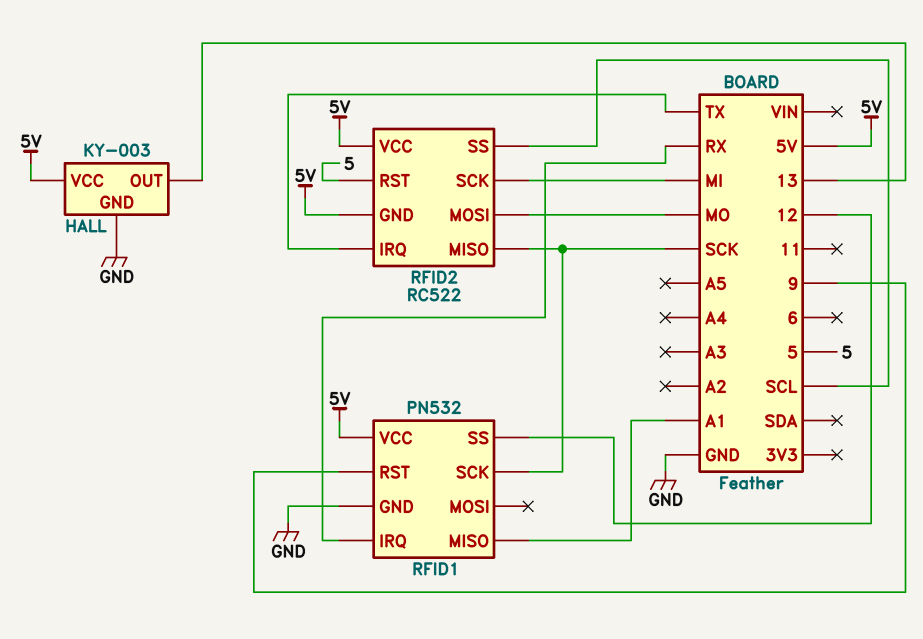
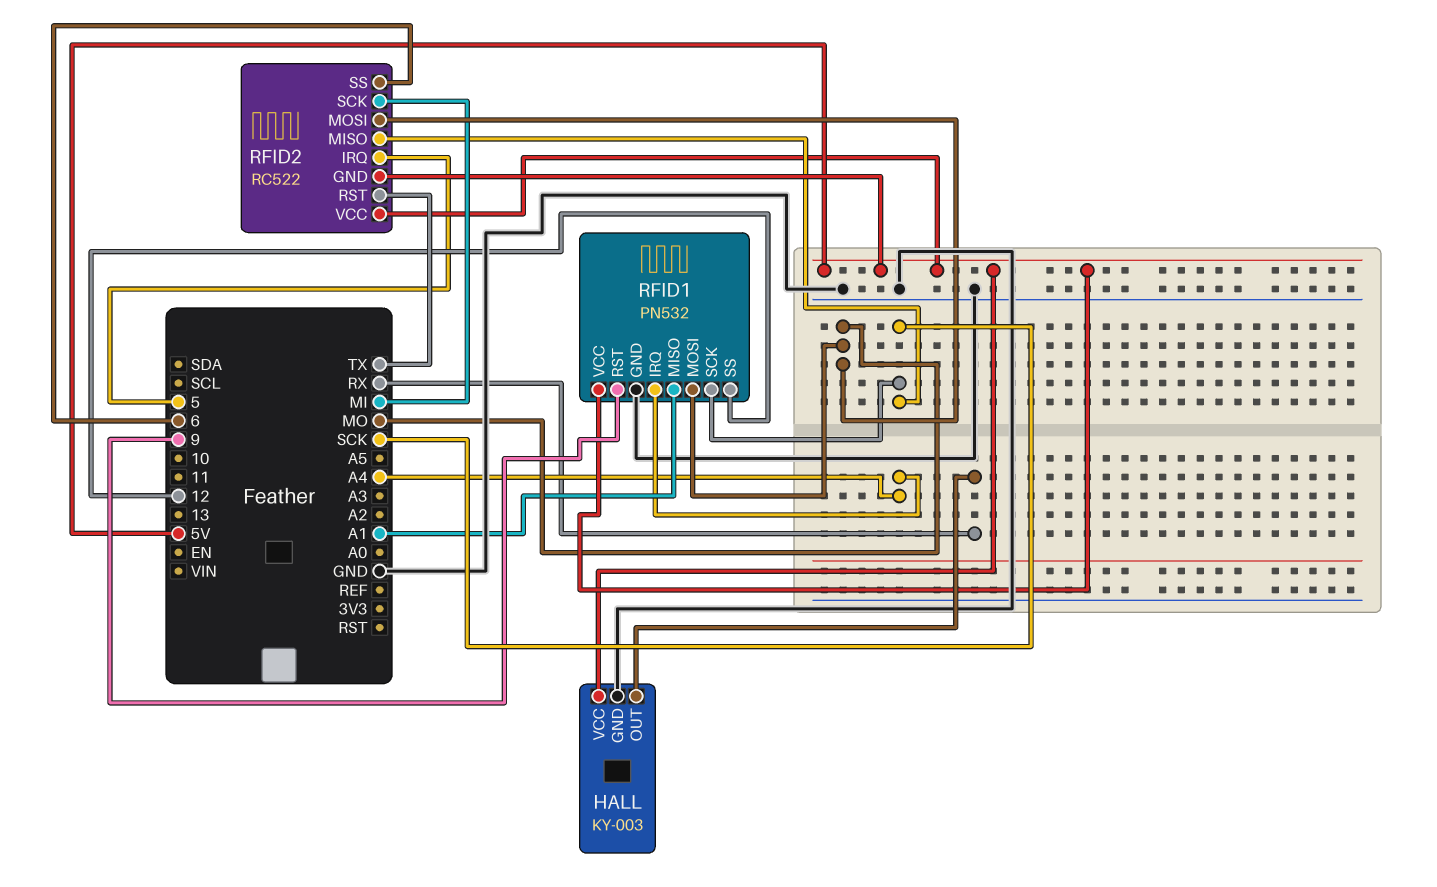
HALL pin OUT: 13 -> RX
RFID1 pin IRQ: RX -> A4
RFID1 pin MOSI: none -> MO
RFID2 pin IRQ: TX -> 5
RFID2 pin RST: 5 -> TX
RFID2 pin SS: SCL -> 6

